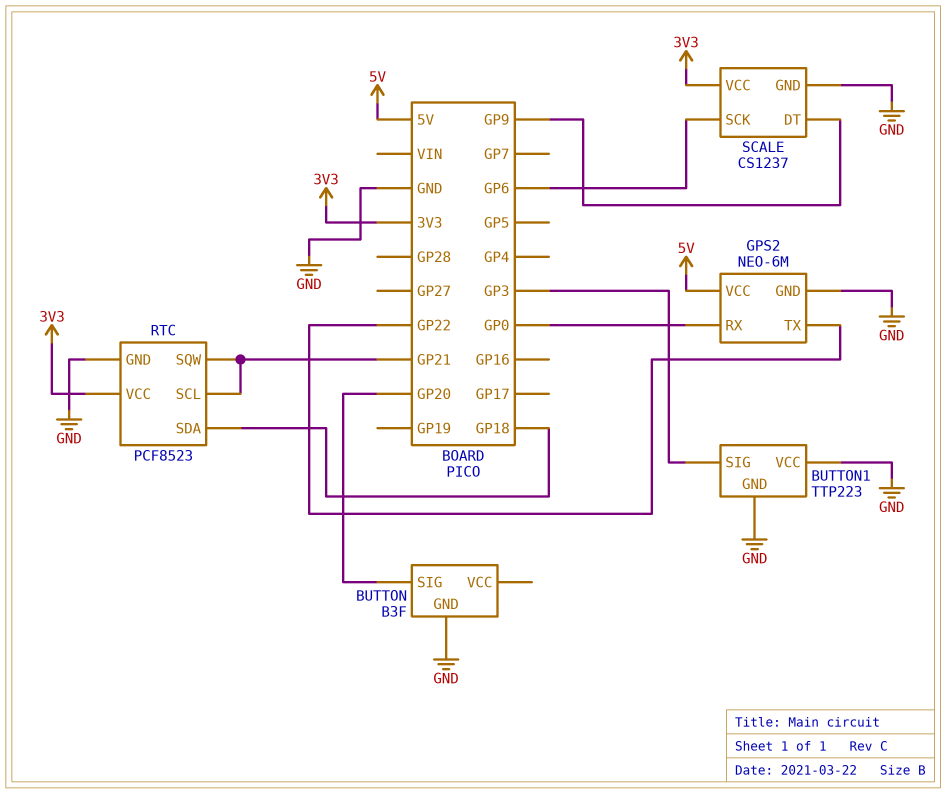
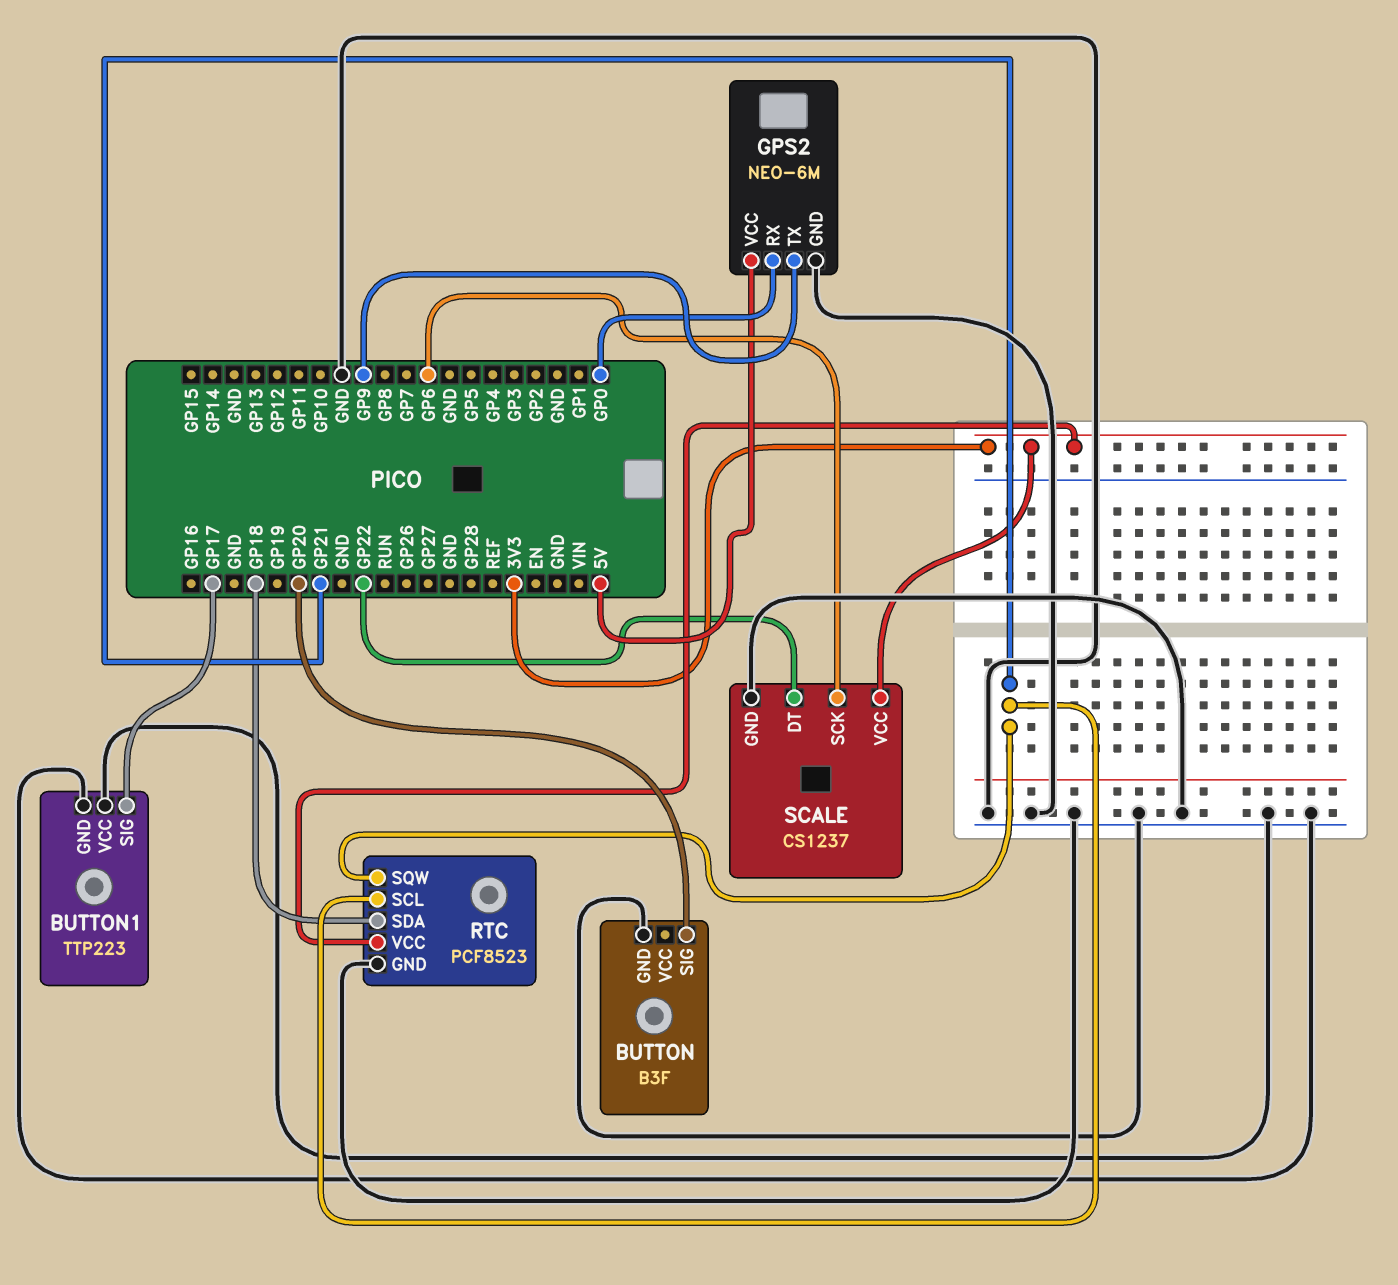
BUTTON1 pin SIG: GP3 -> GP17
GPS2 pin TX: GP22 -> GP9
SCALE pin DT: GP9 -> GP22

